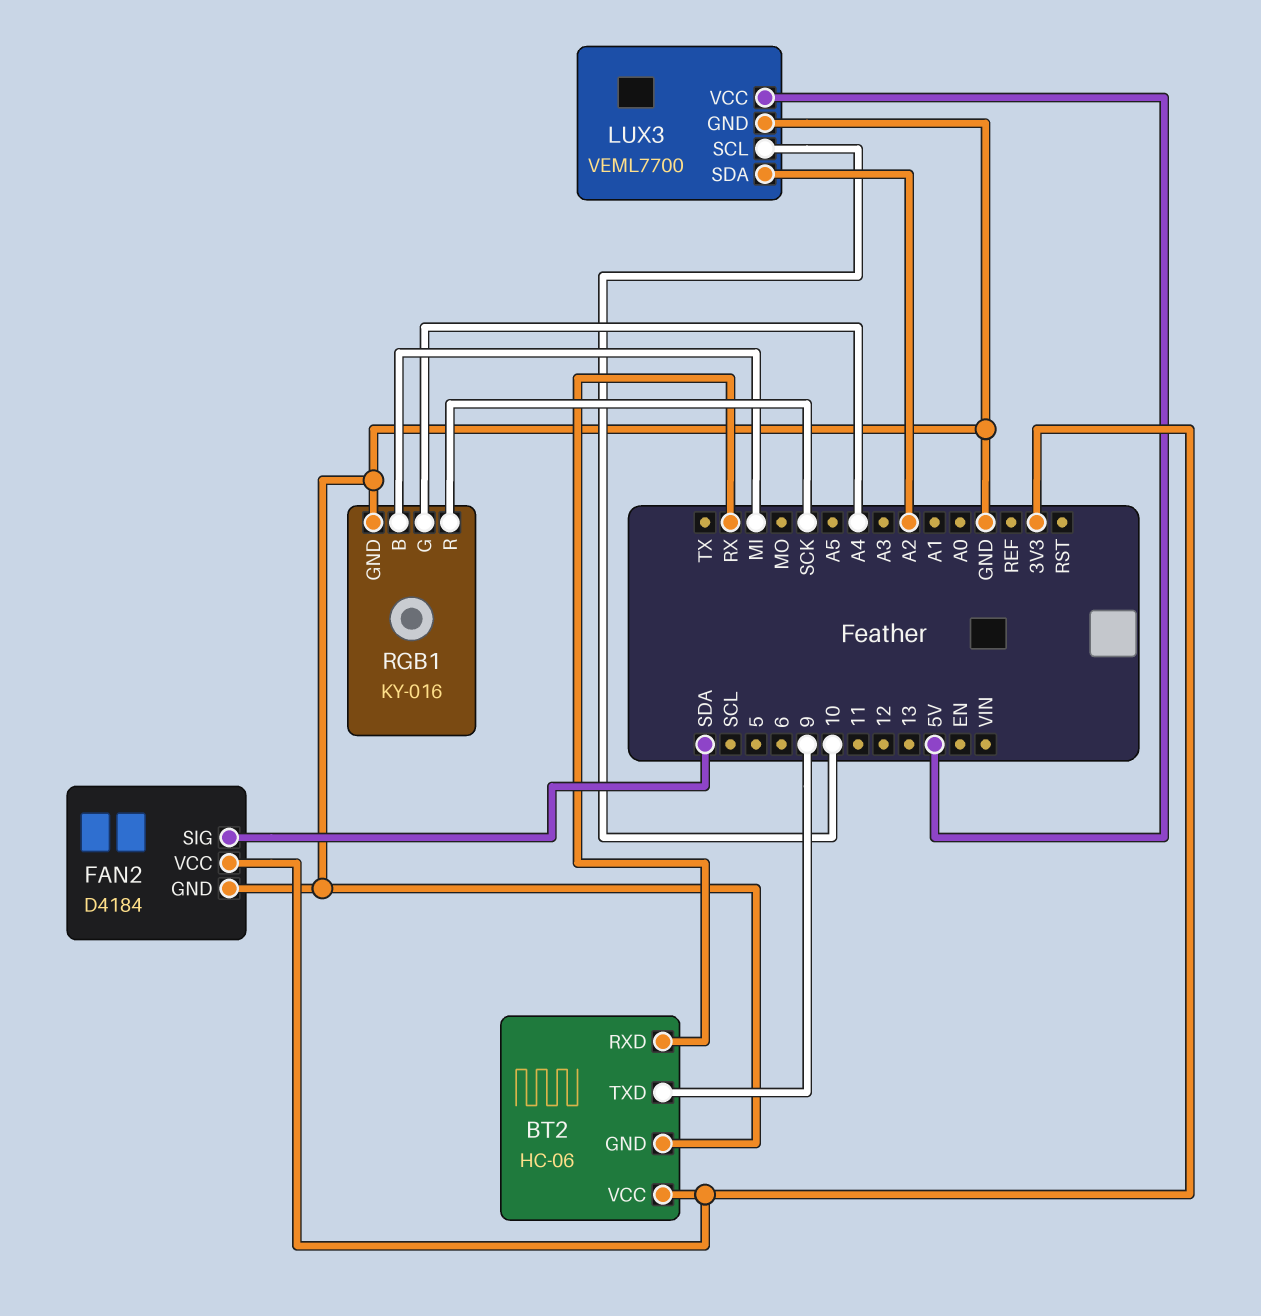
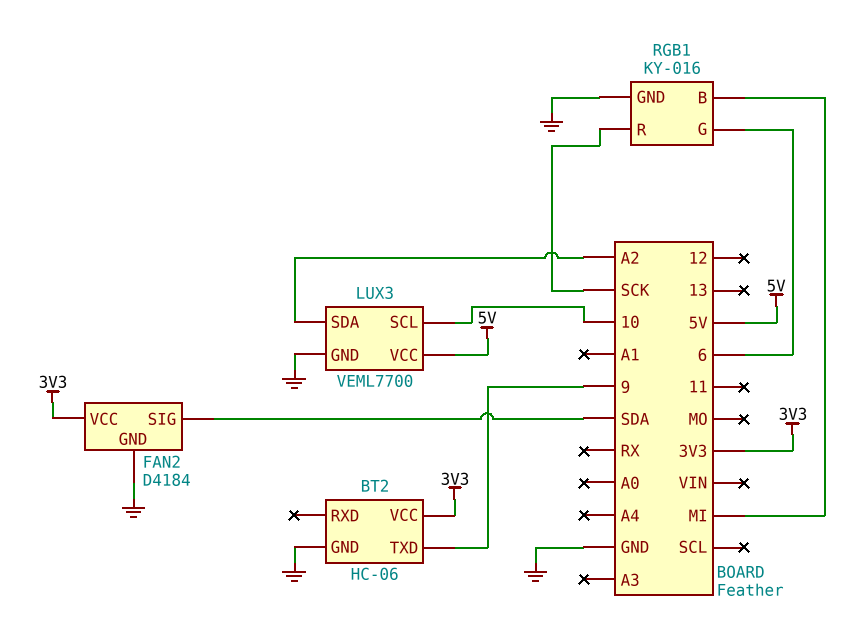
BT2 pin RXD: RX -> none
RGB1 pin G: A4 -> 6

